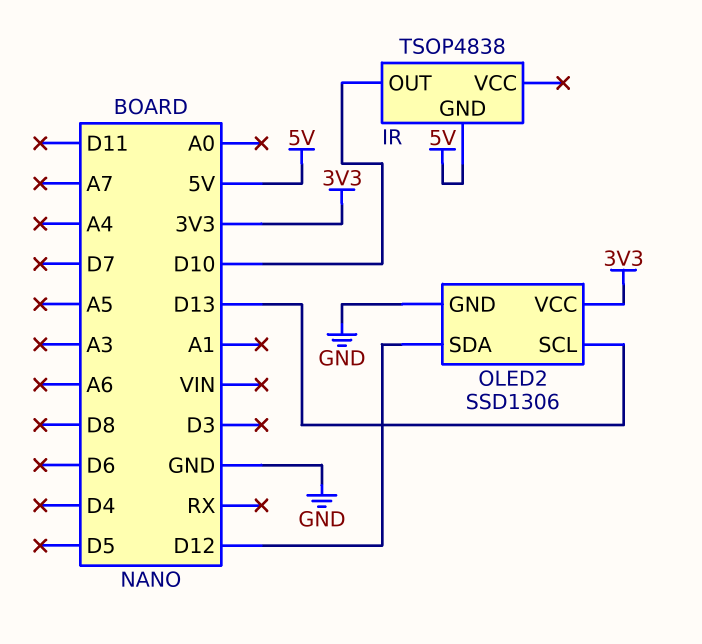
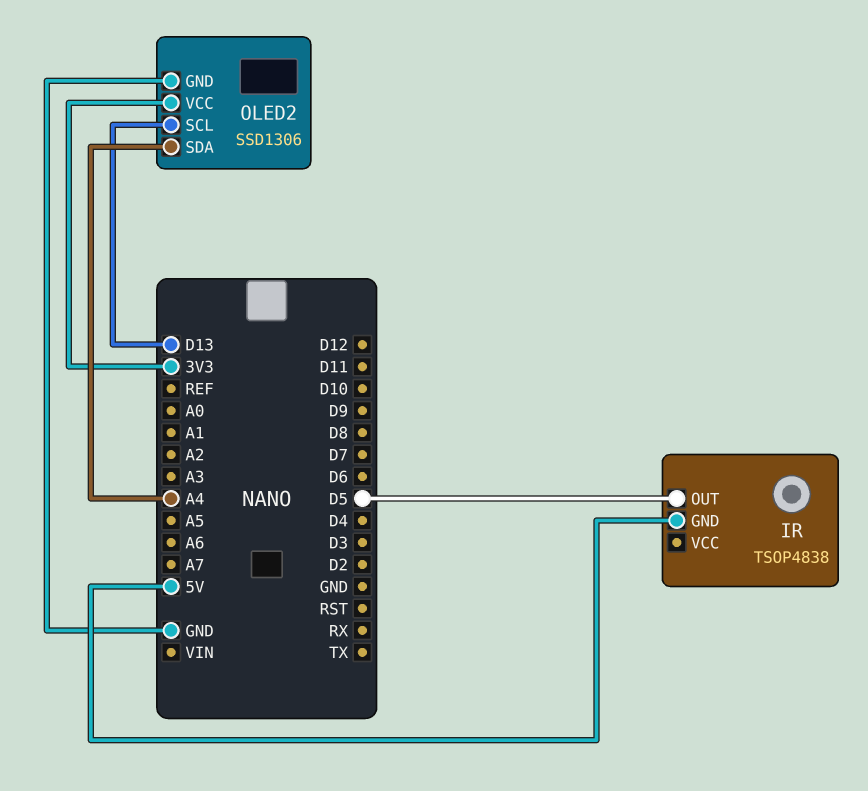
IR pin OUT: D10 -> D5
OLED2 pin SDA: D12 -> A4

